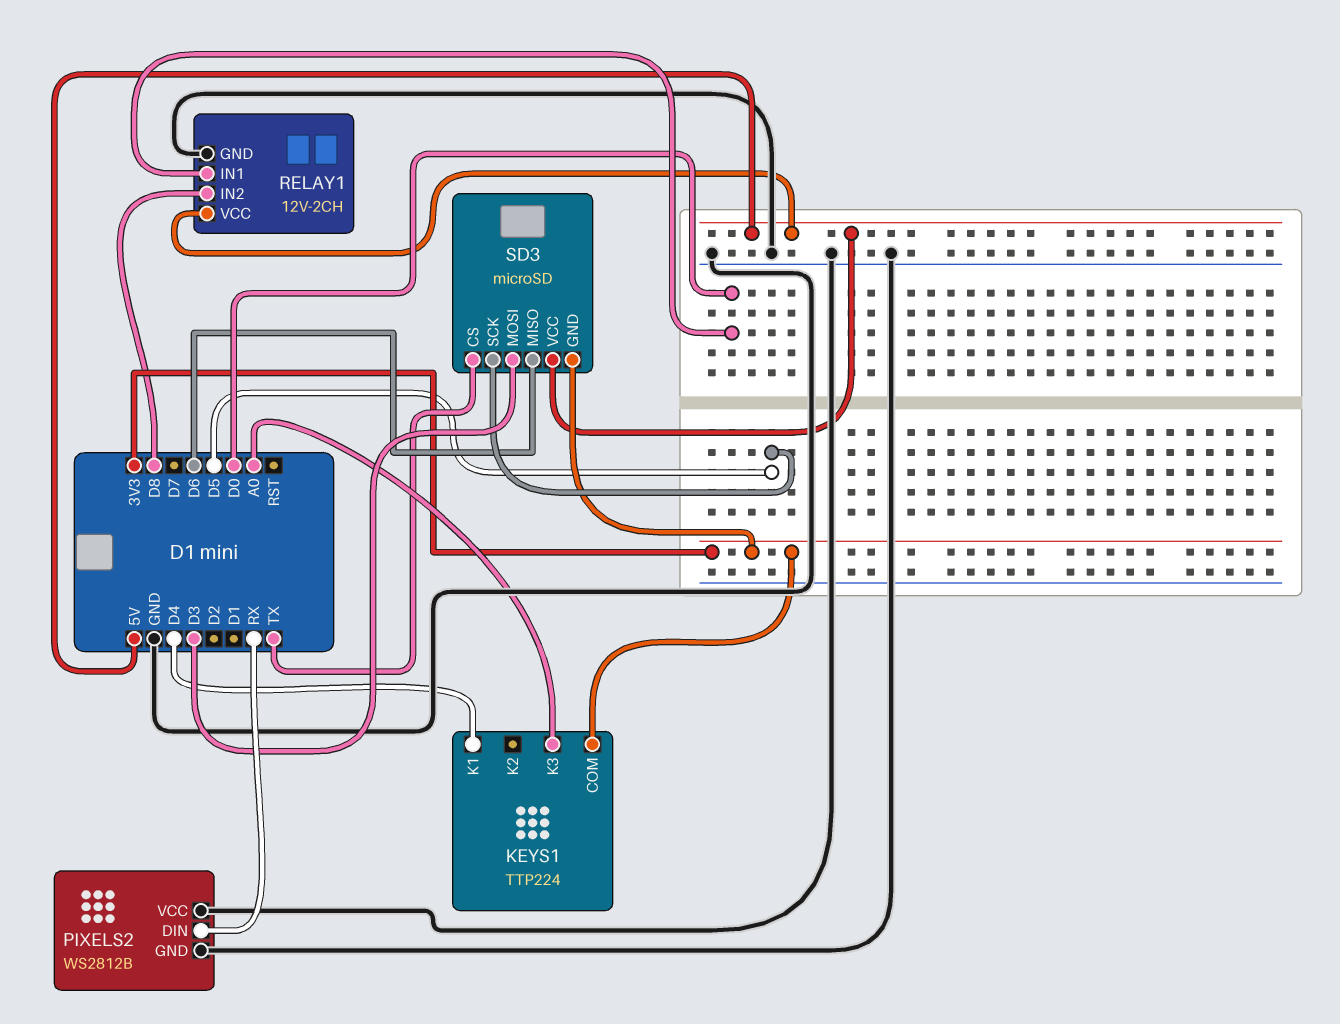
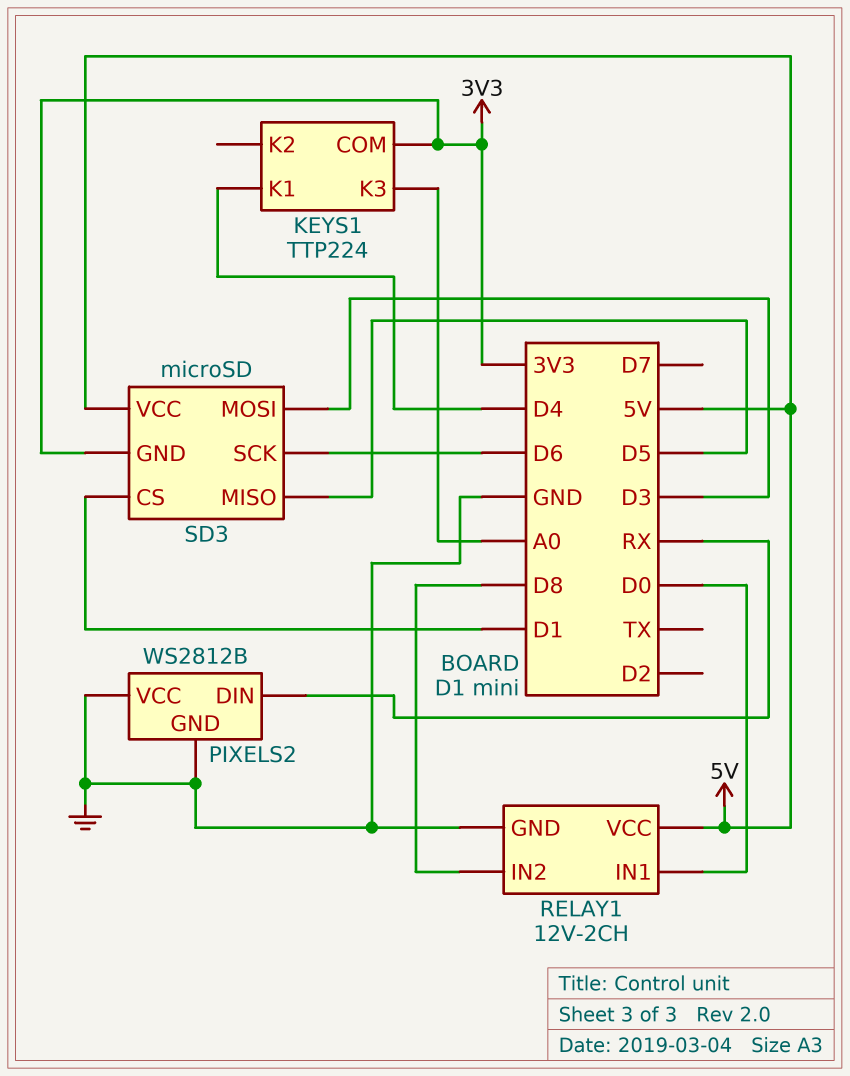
SD3 pin CS: TX -> D1
SD3 pin MISO: D6 -> D5
SD3 pin SCK: D5 -> D6

